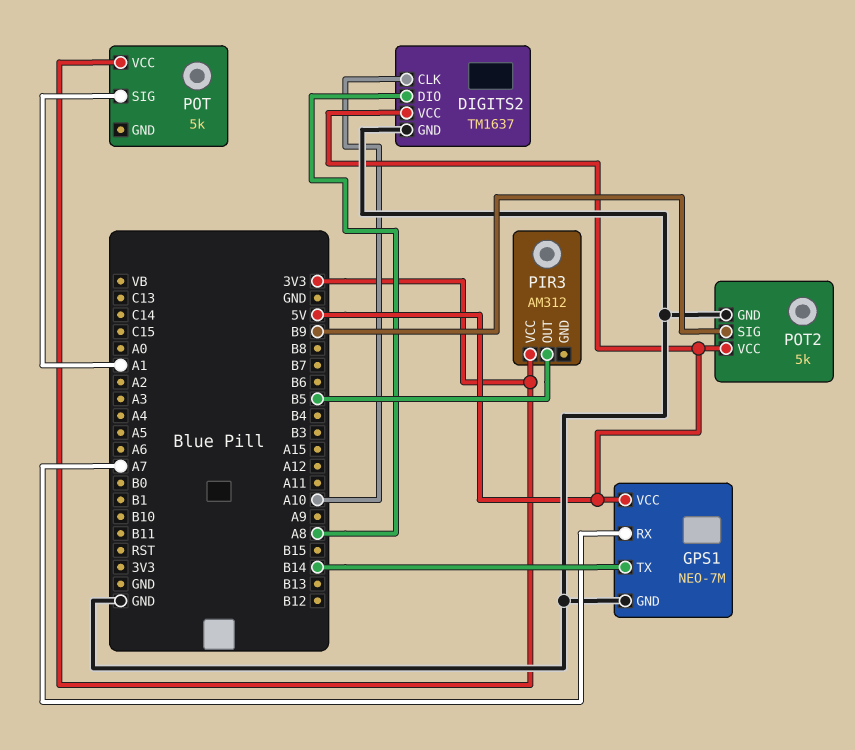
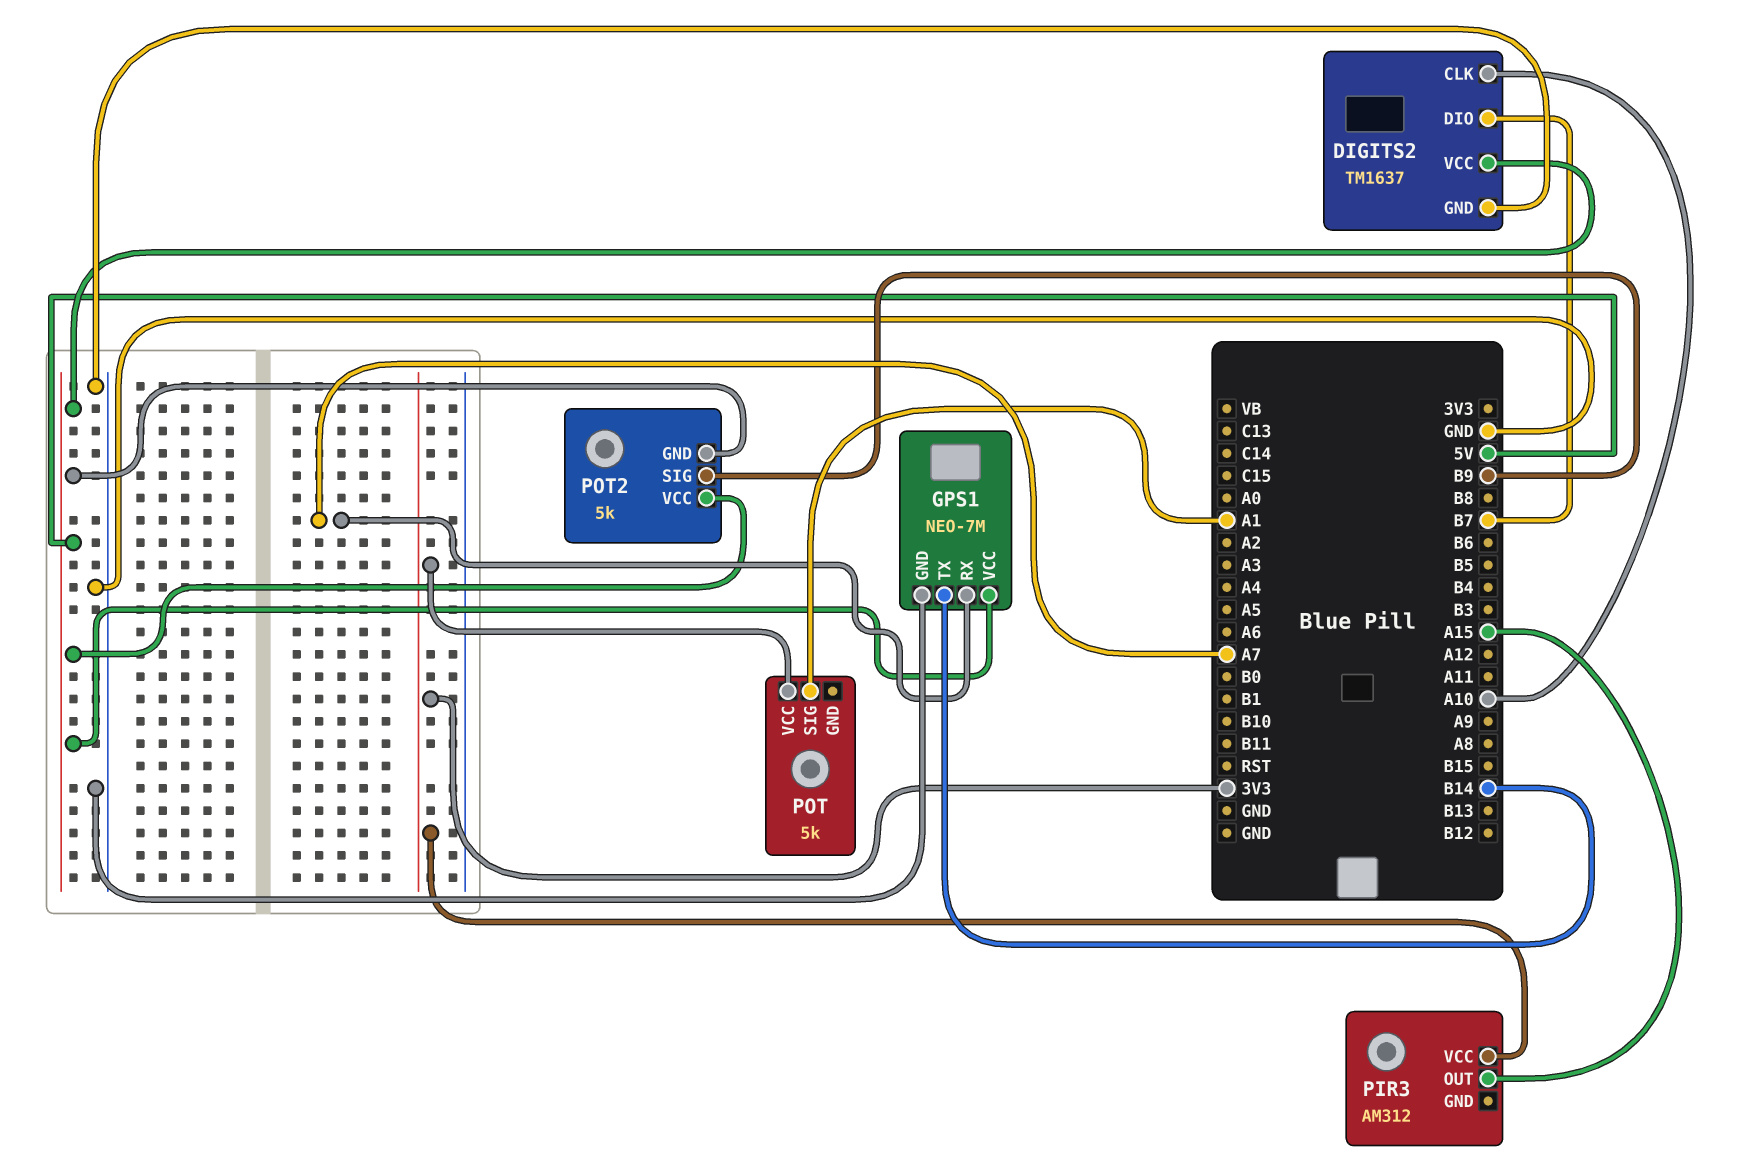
DIGITS2 pin DIO: A8 -> B7
PIR3 pin OUT: B5 -> A15
POT2 pin GND: GND -> 5V

